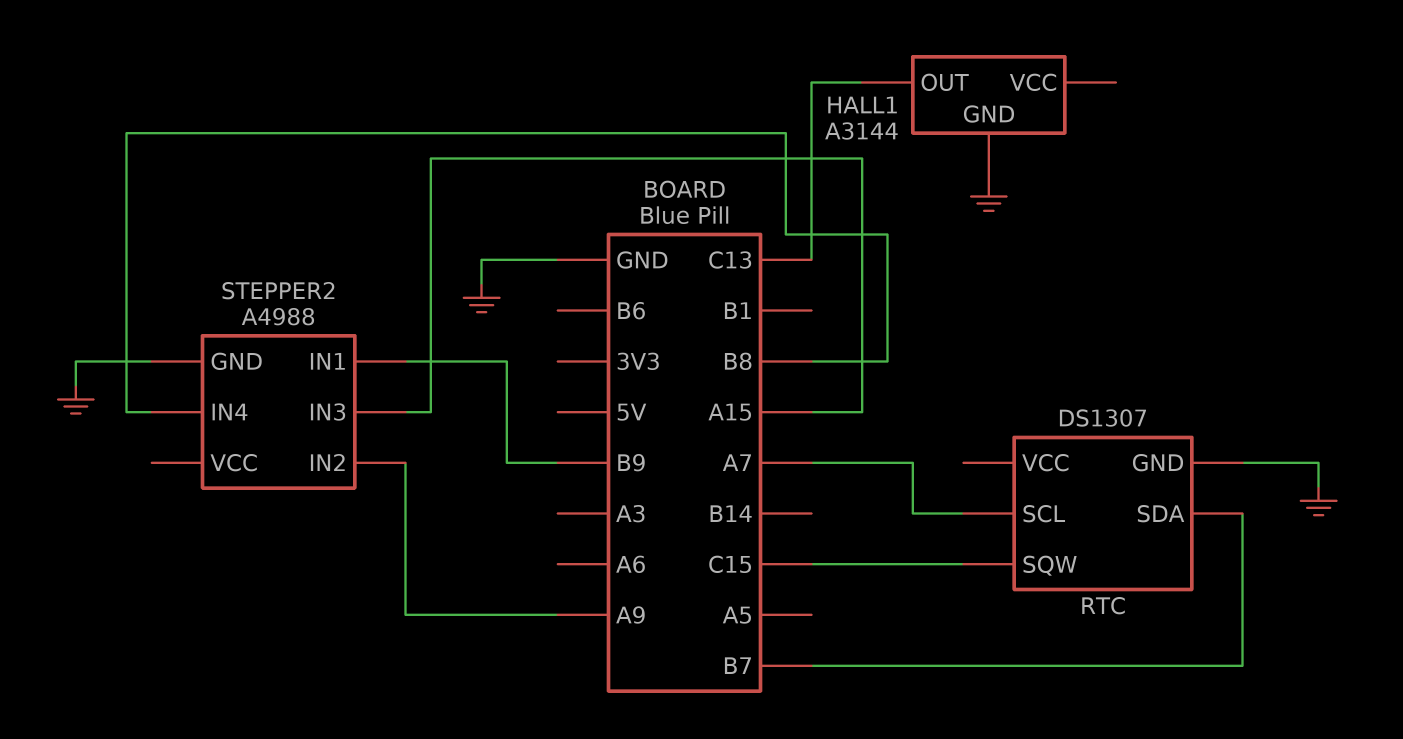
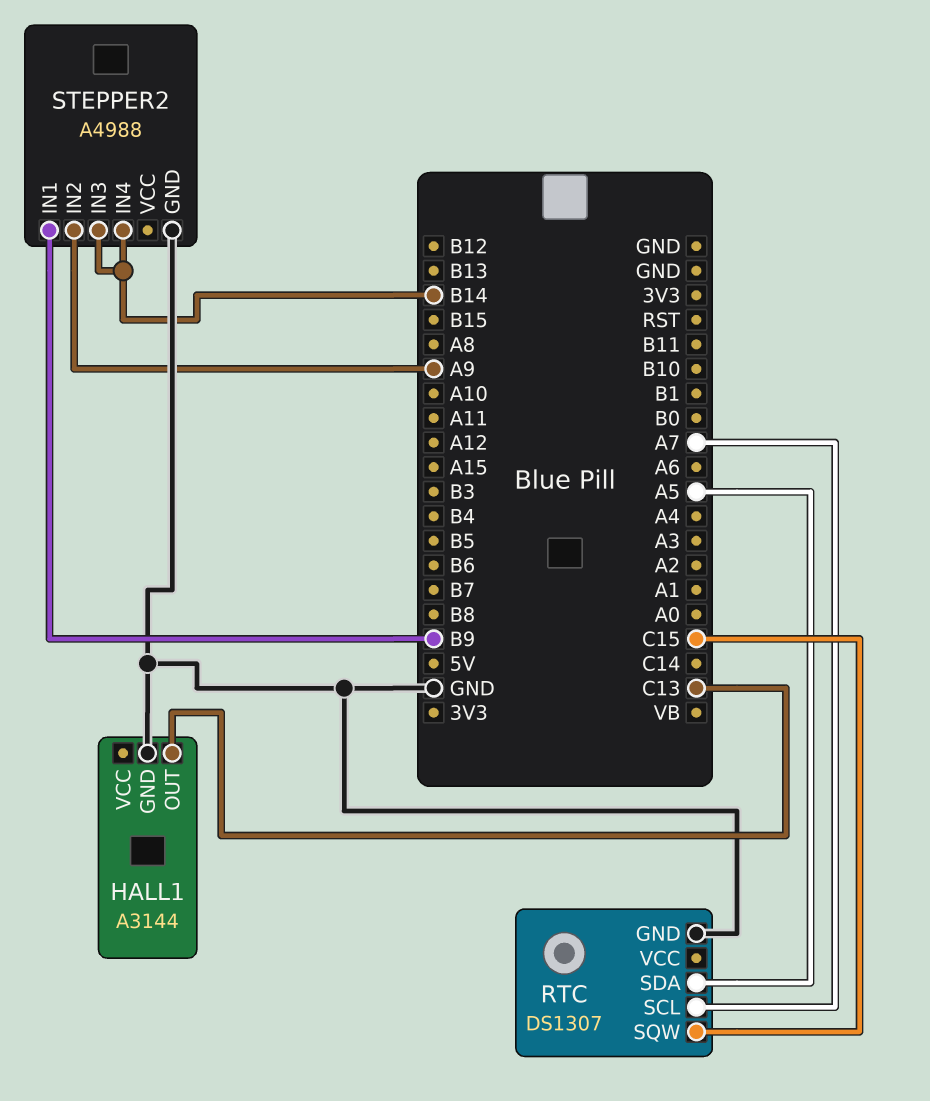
RTC pin SDA: B7 -> A5
STEPPER2 pin IN3: A15 -> B14
STEPPER2 pin IN4: B8 -> B14

